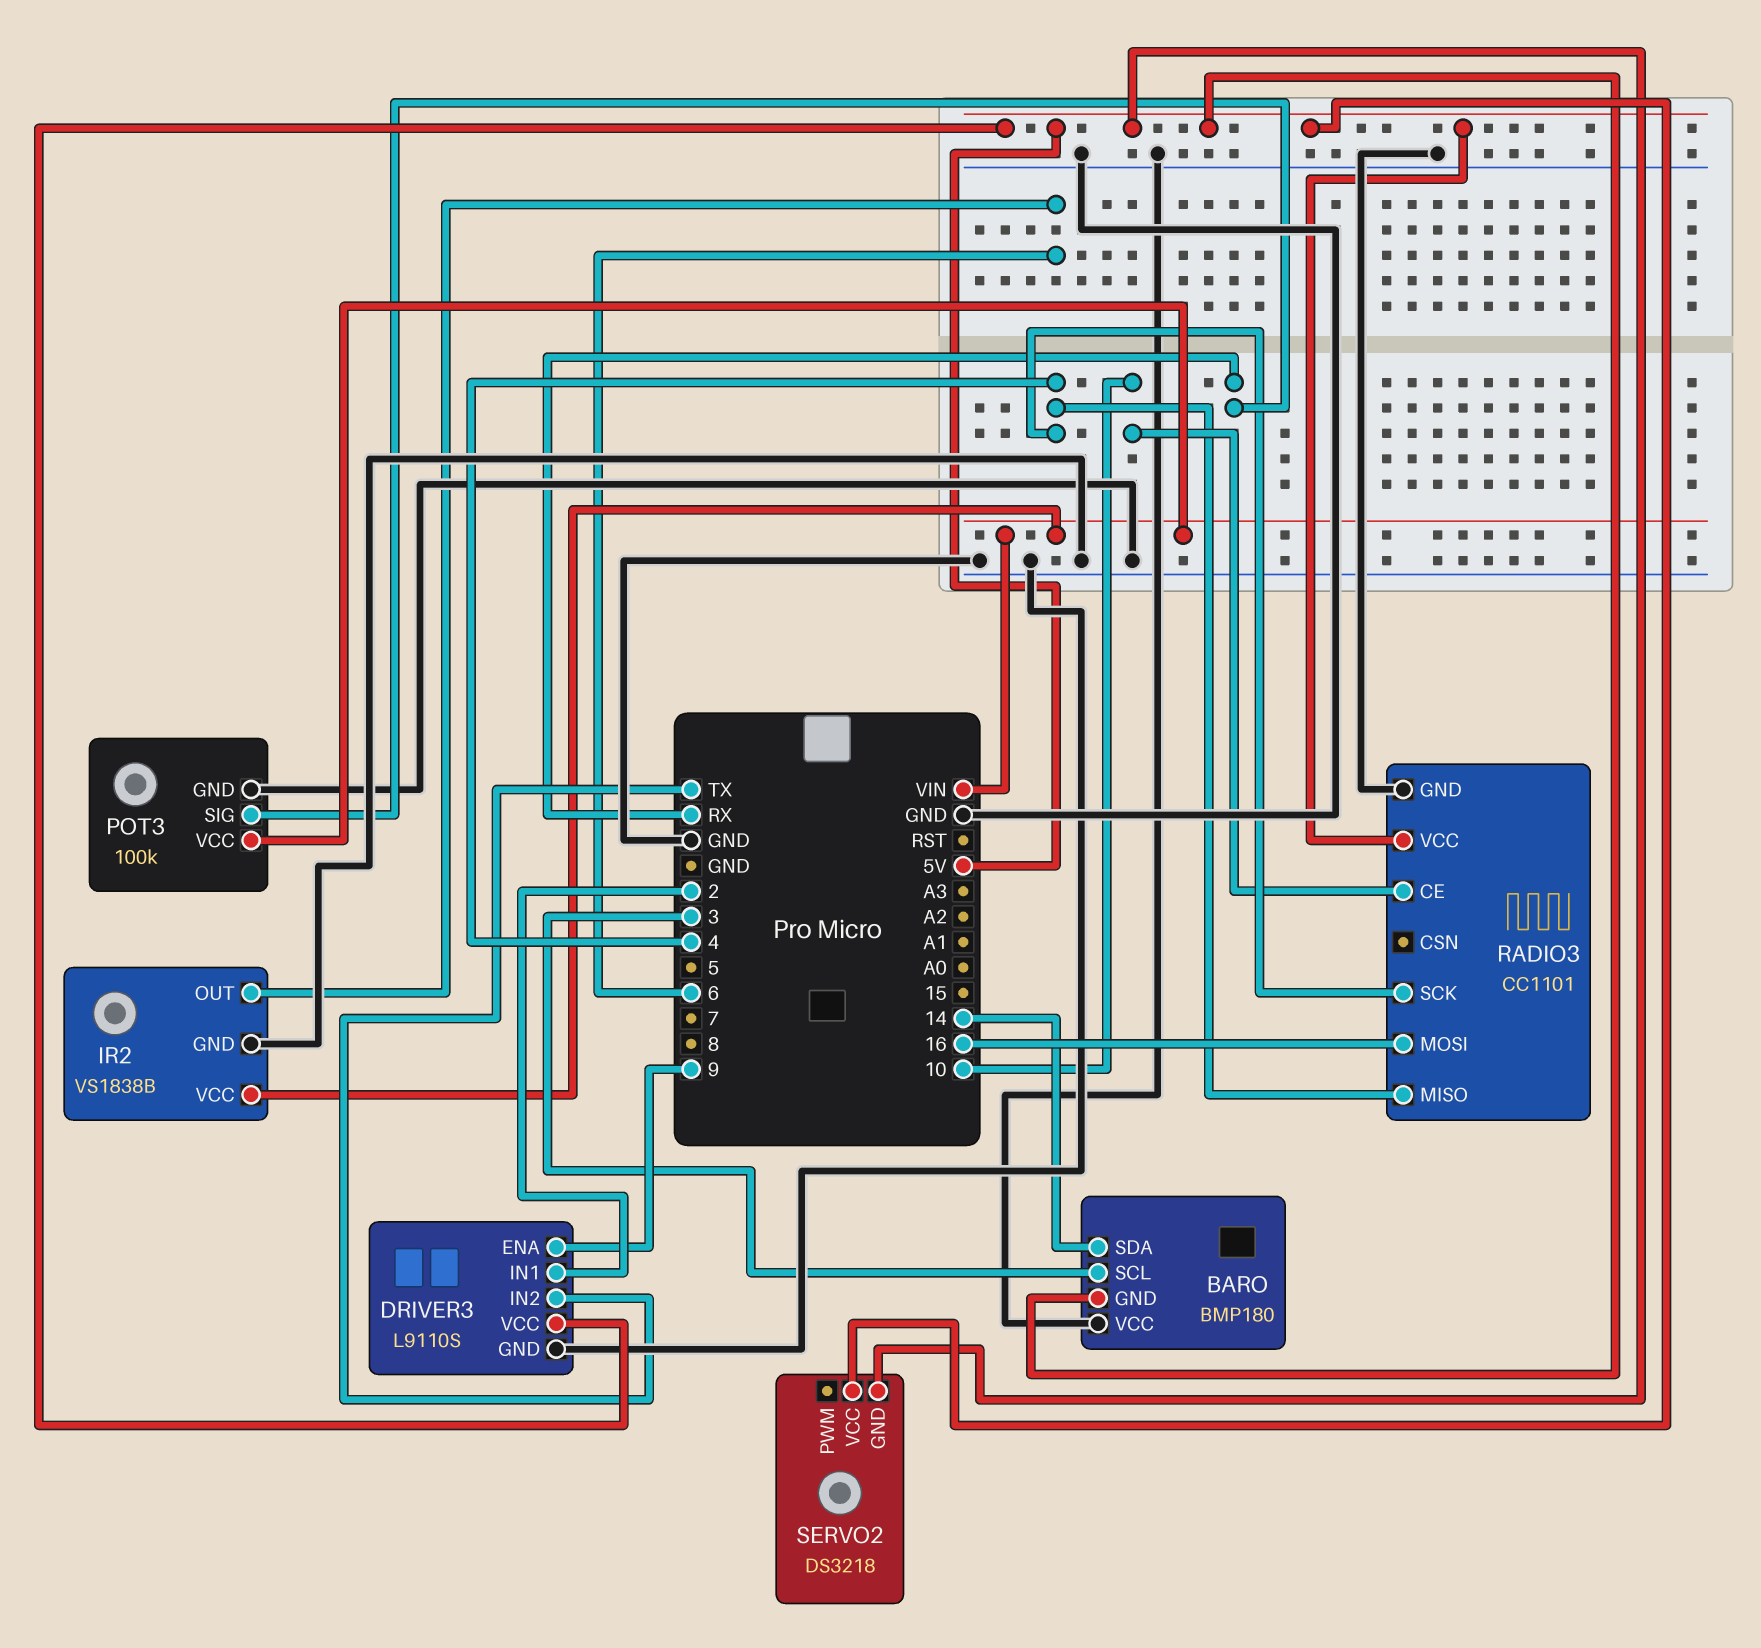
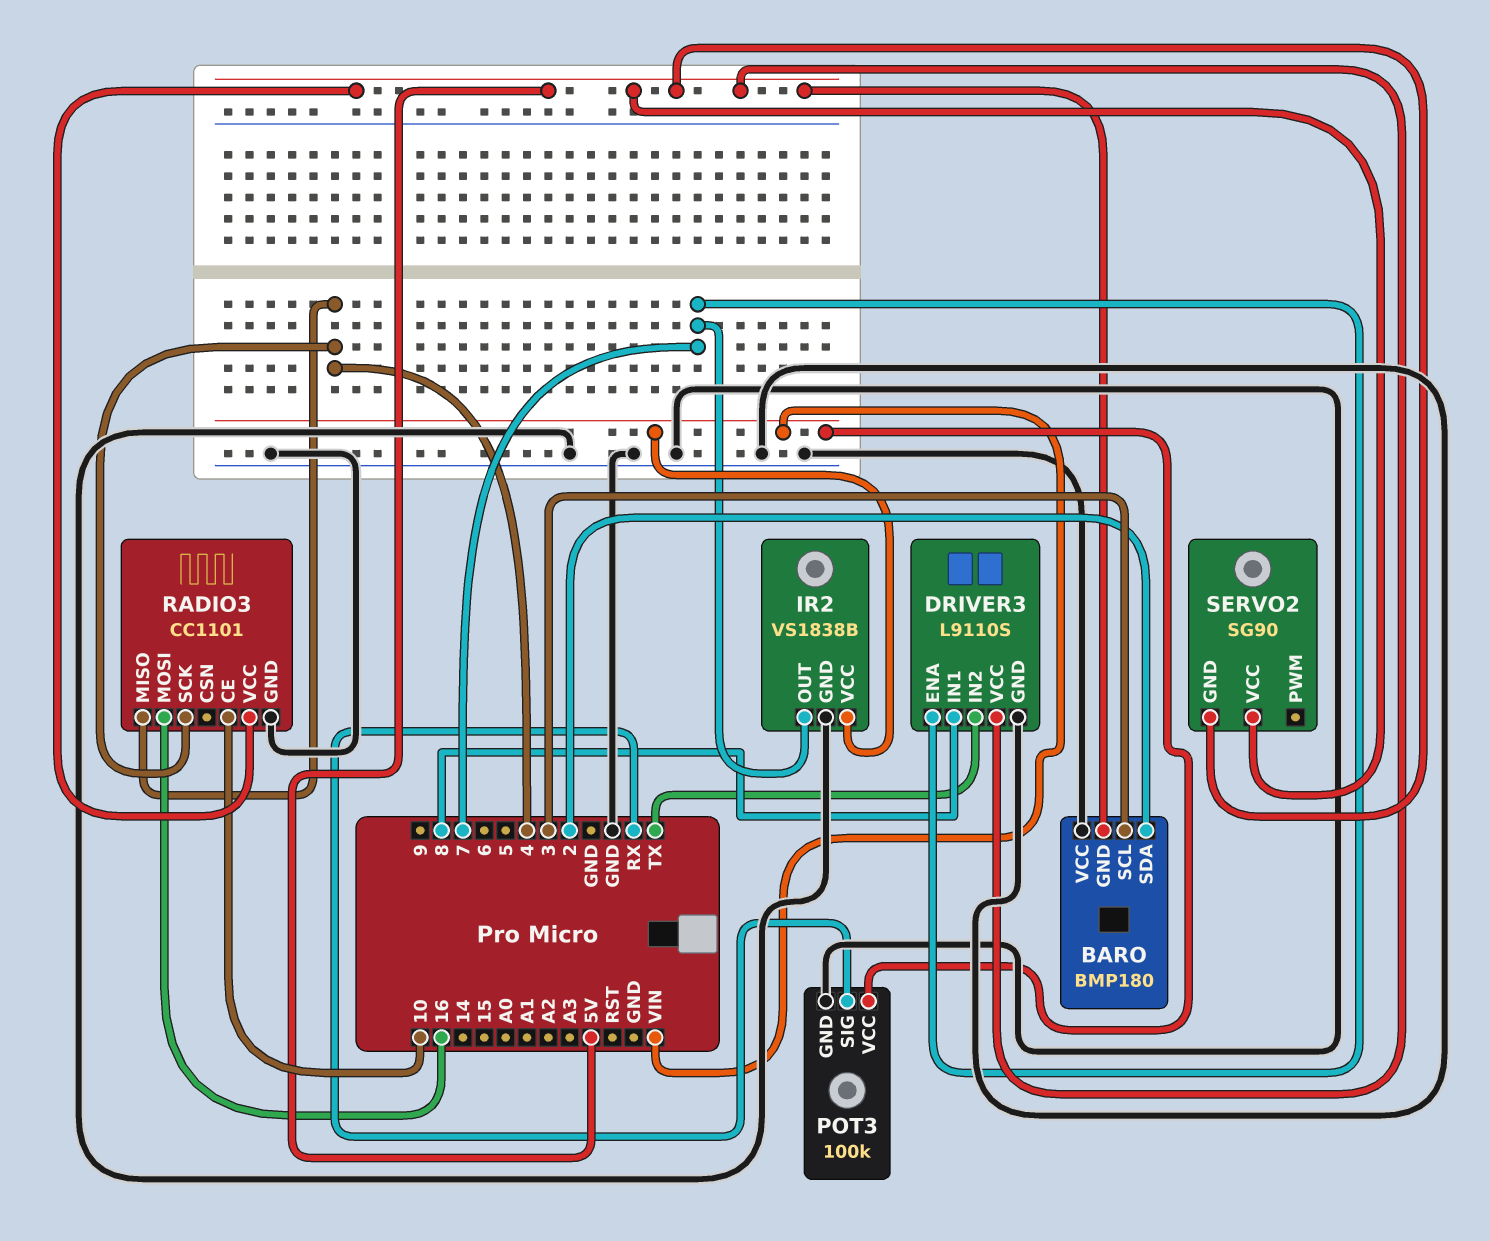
BARO pin SDA: 14 -> 2
DRIVER3 pin ENA: 9 -> 7
DRIVER3 pin IN1: 2 -> 8
IR2 pin OUT: 6 -> 7
SERVO2: DS3218 -> SG90

